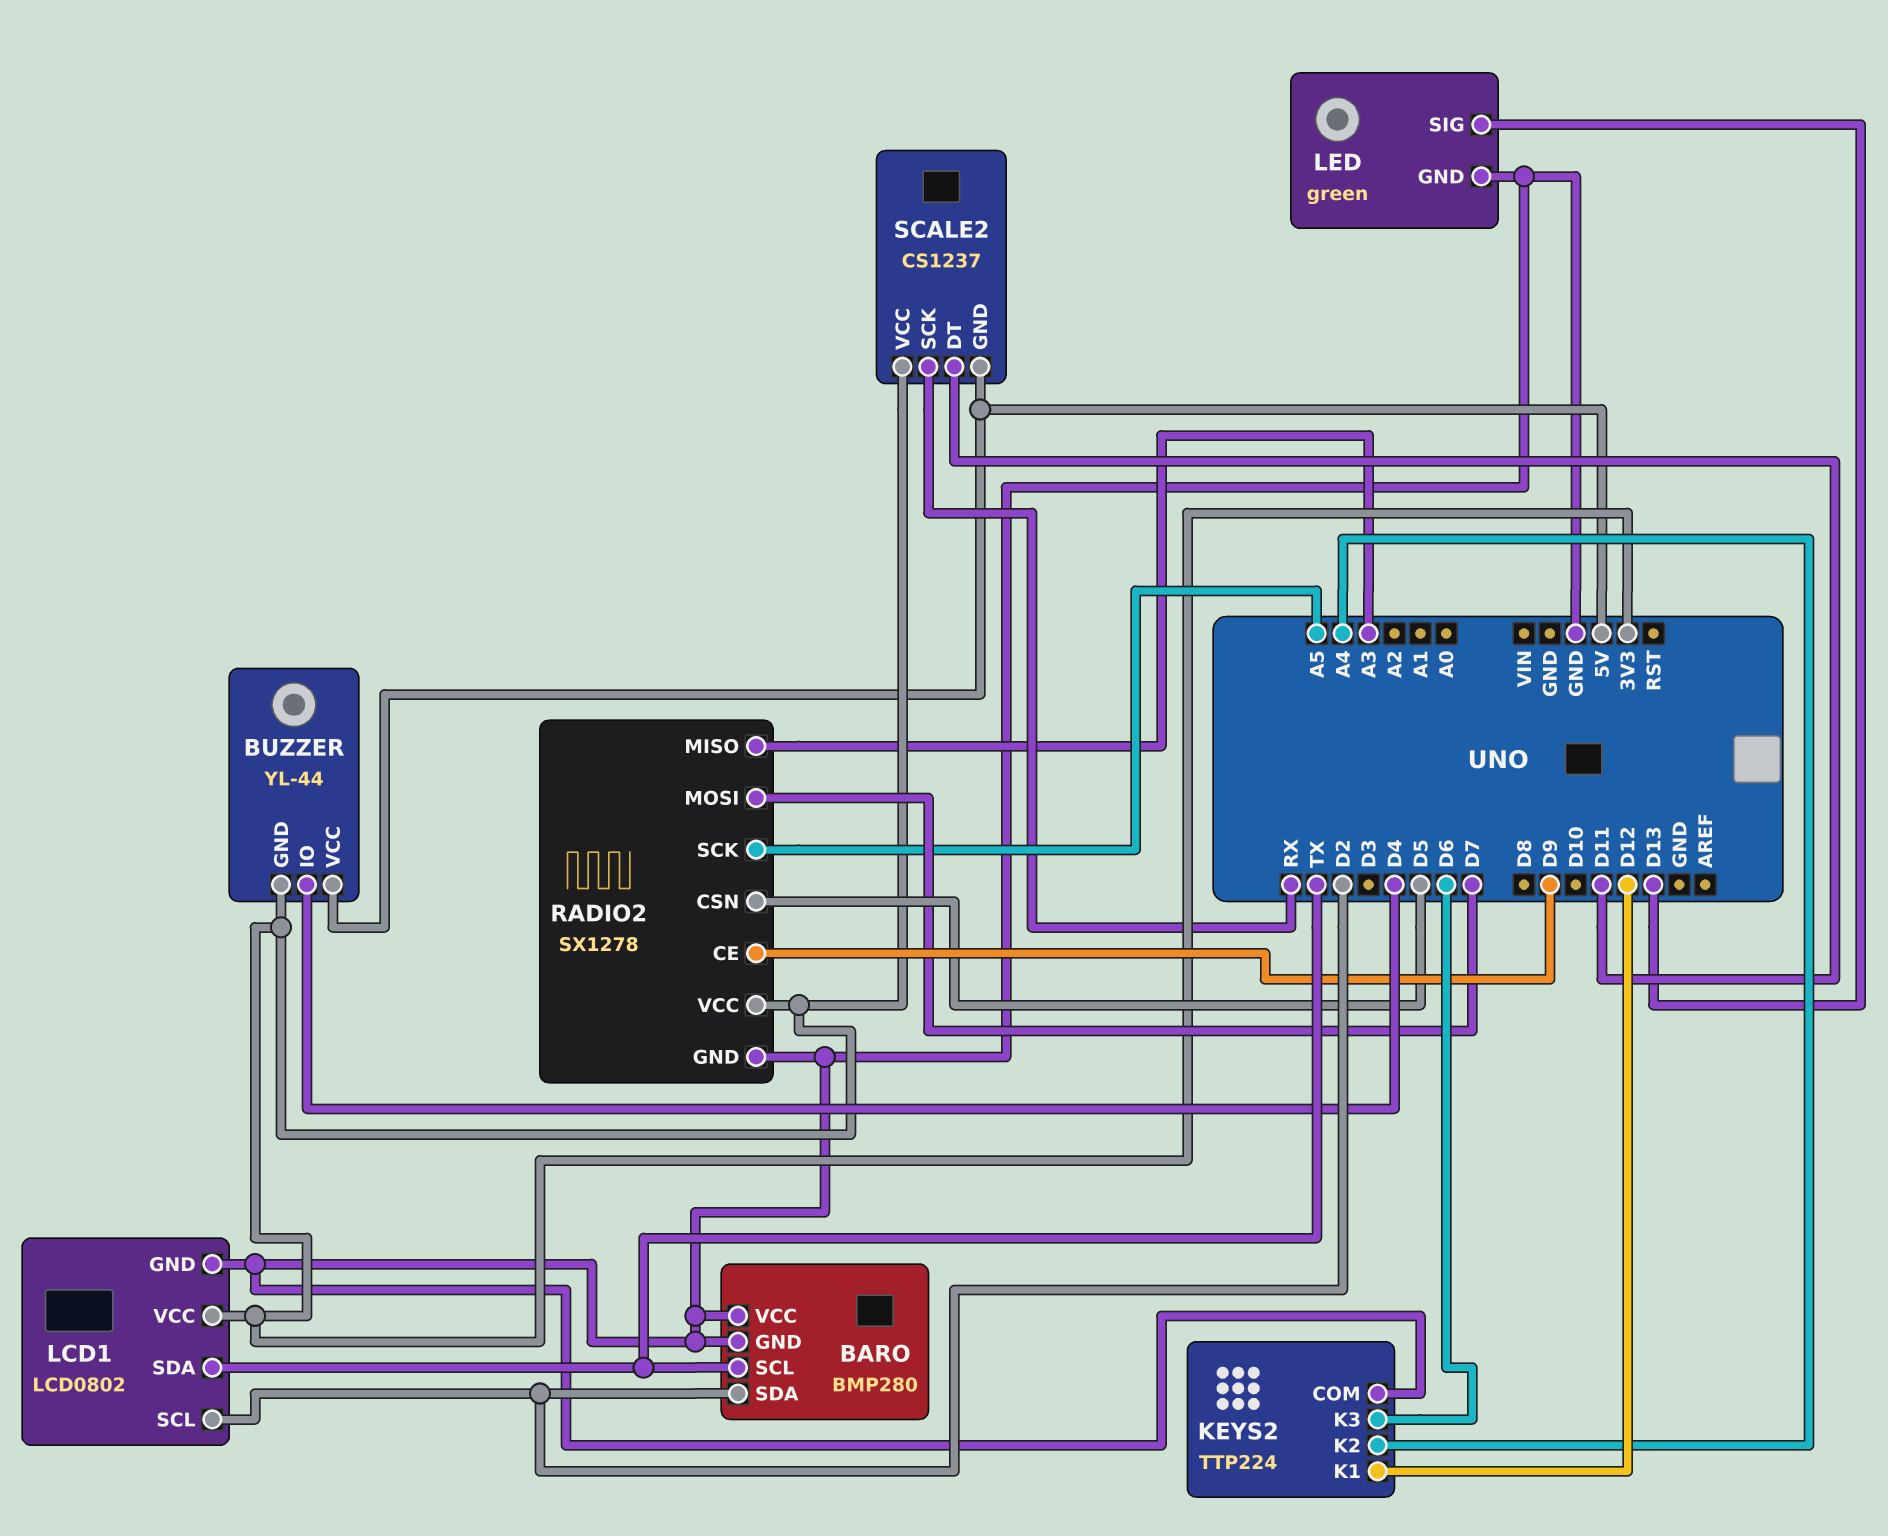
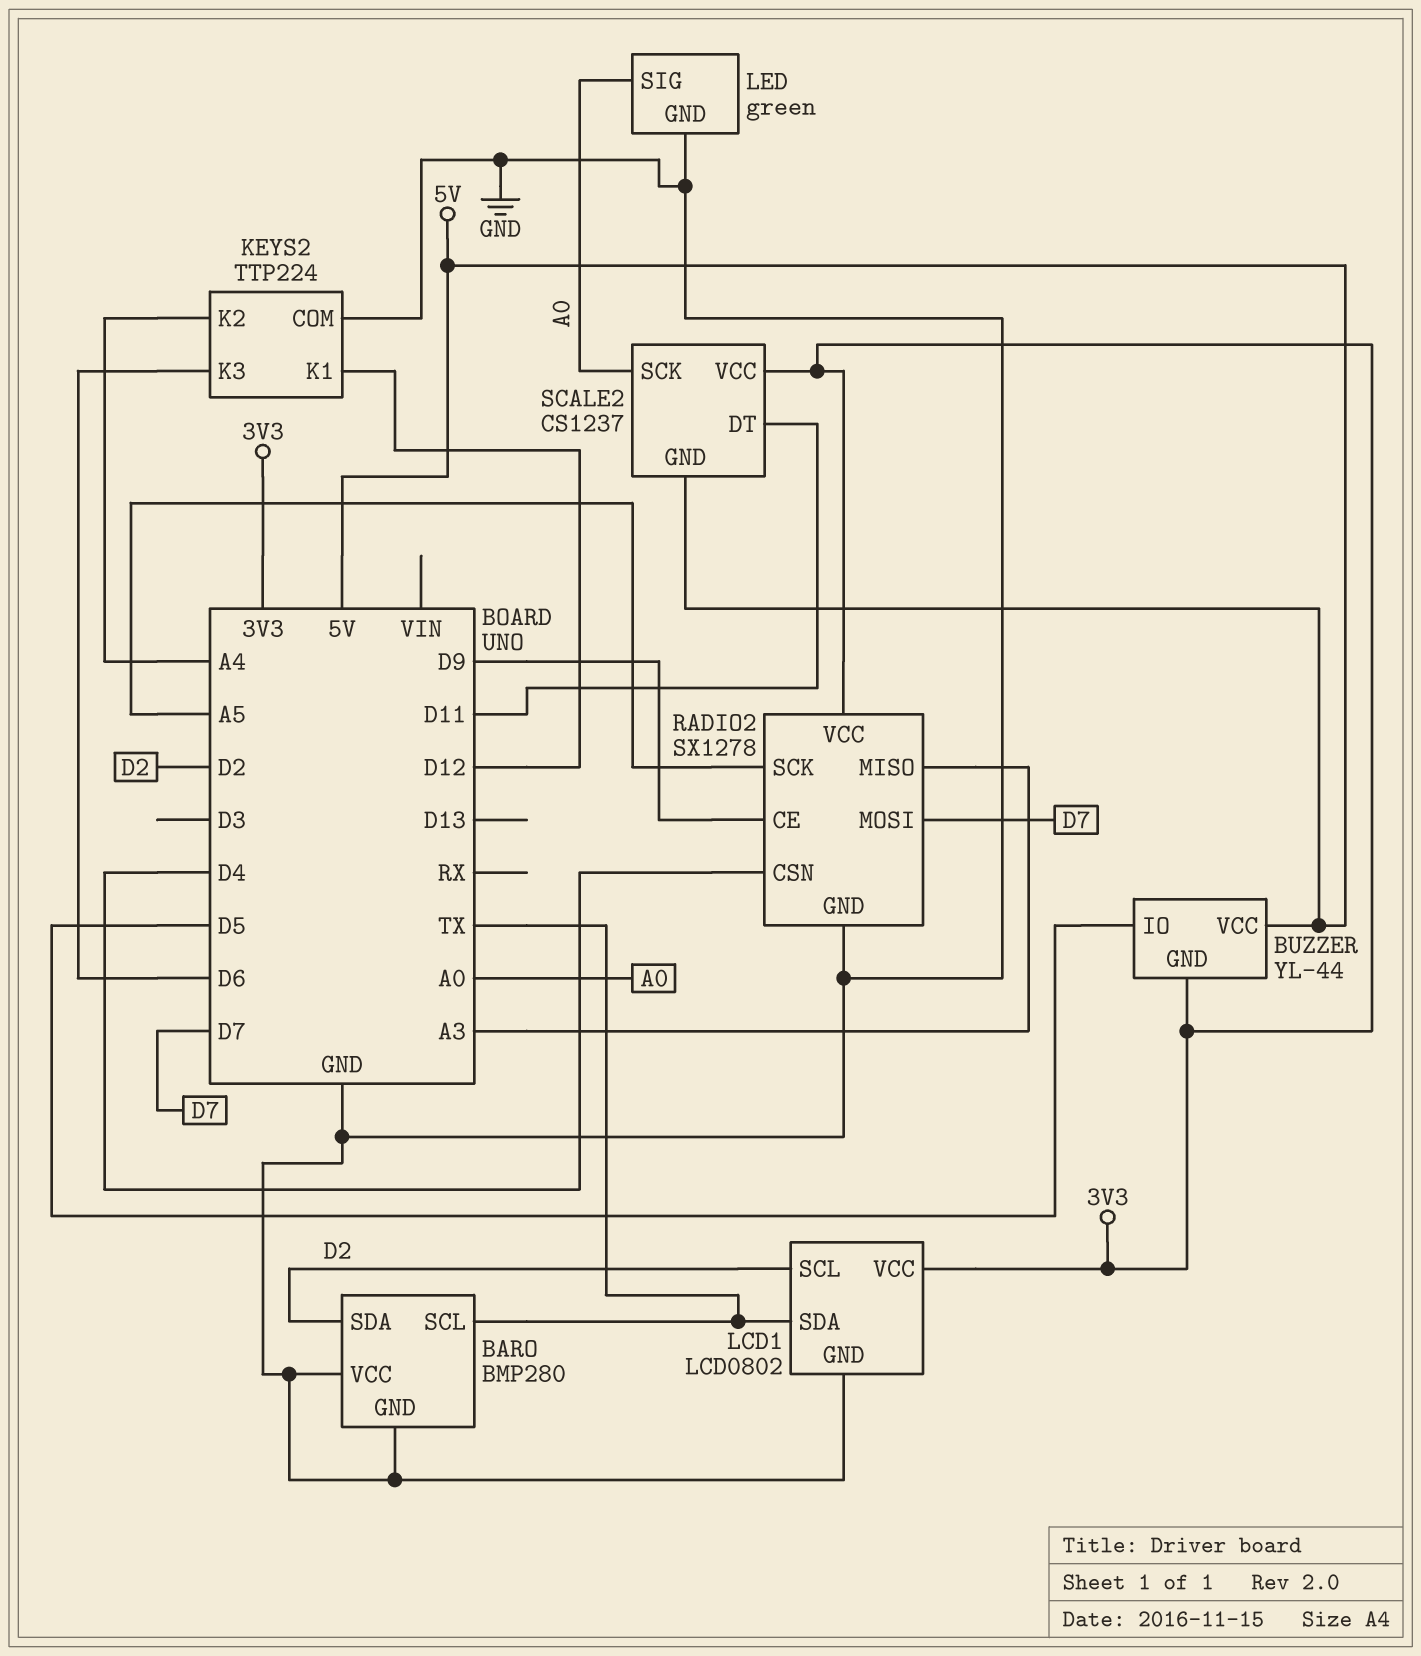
BUZZER pin IO: D4 -> D5
LED pin SIG: D13 -> A0
RADIO2 pin CSN: D5 -> D4
SCALE2 pin SCK: RX -> A0

